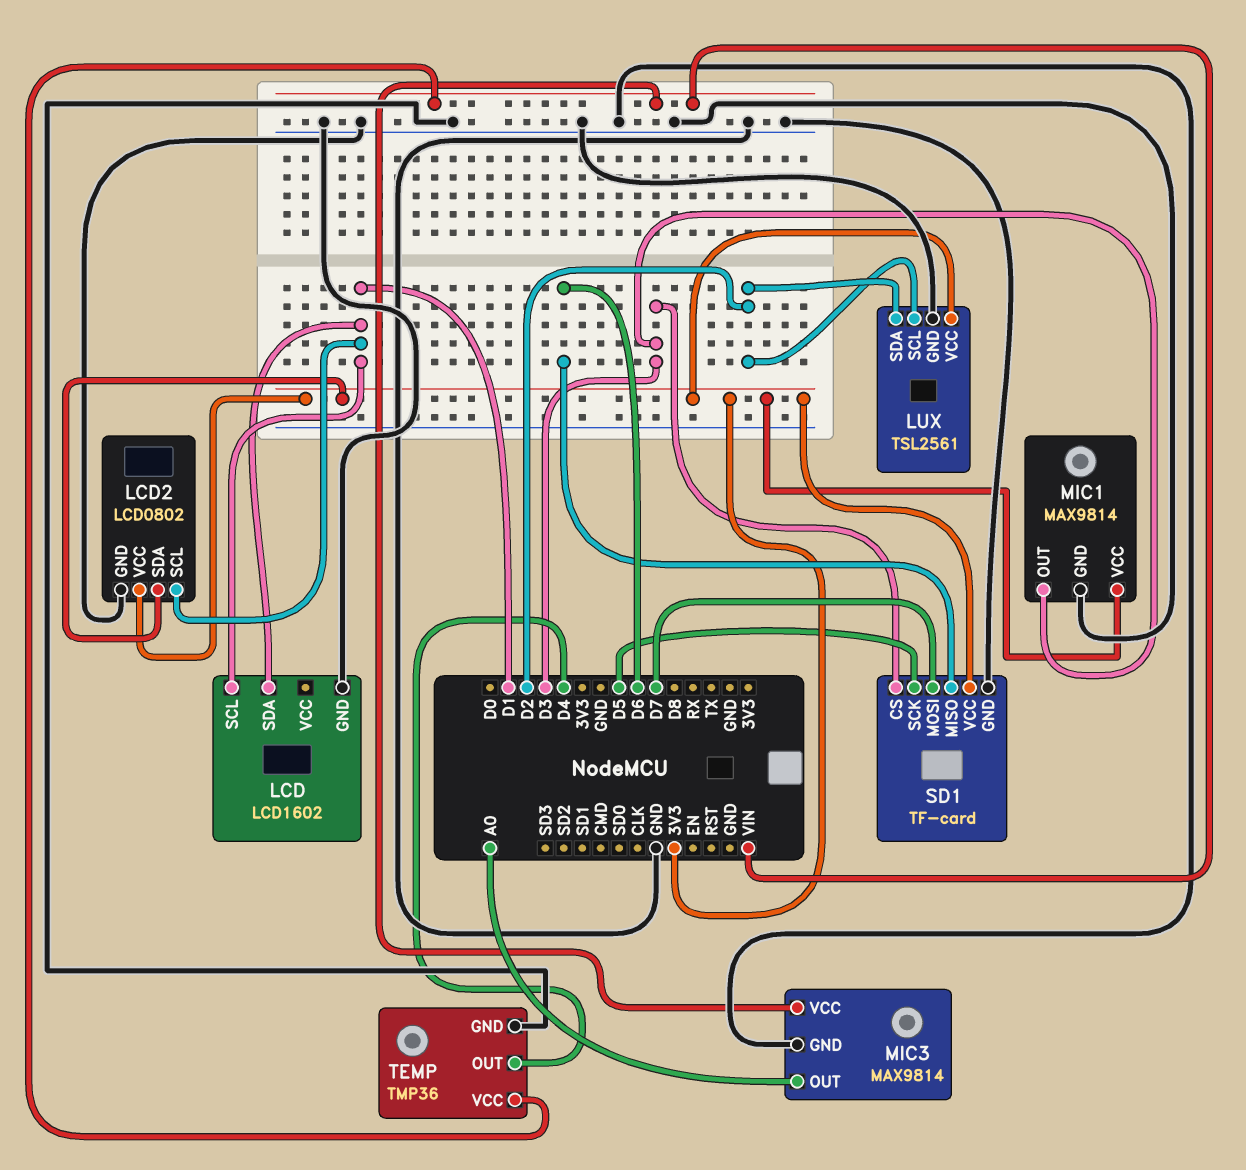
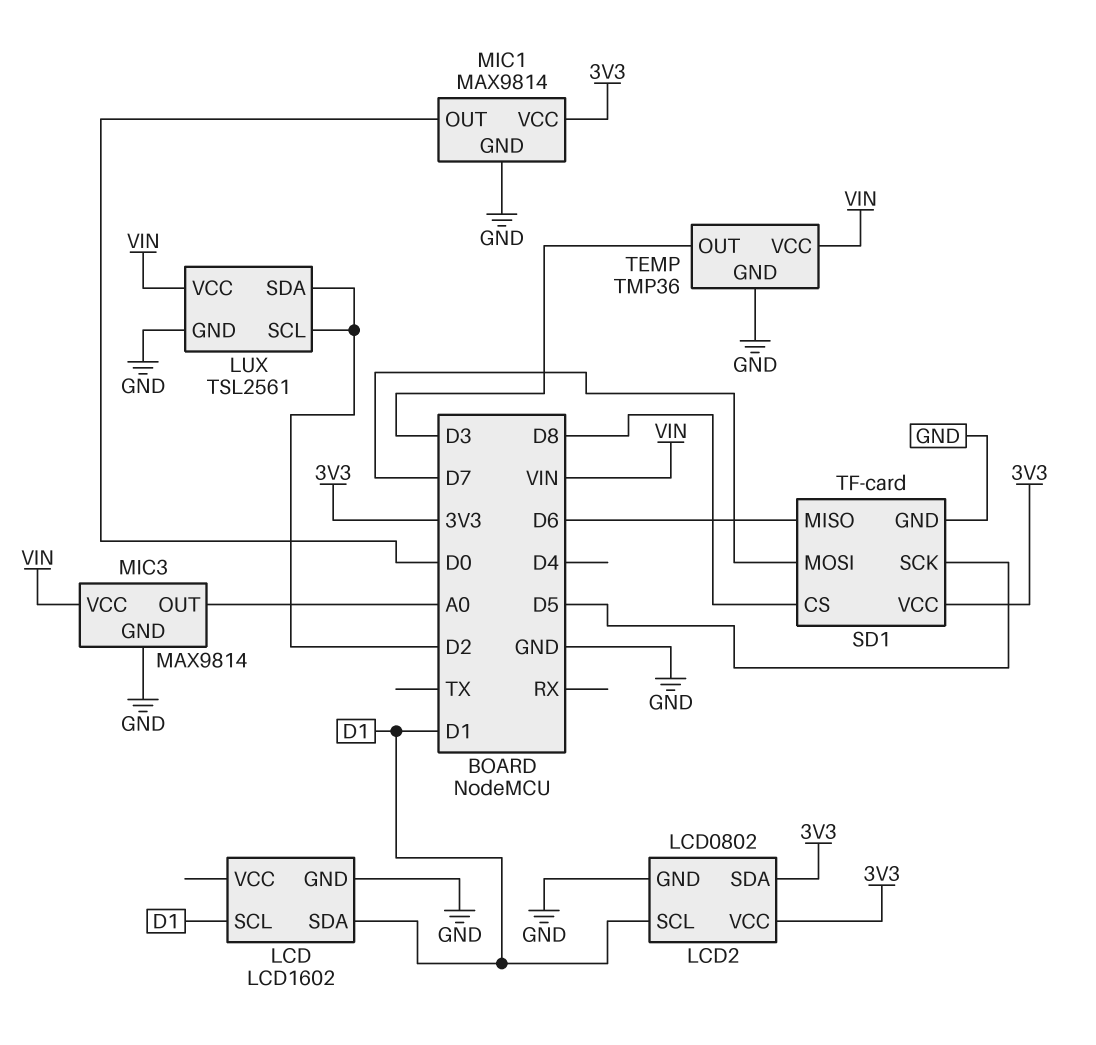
LUX pin VCC: 3V3 -> VIN
MIC1 pin OUT: D3 -> D0
SD1 pin CS: D3 -> D8
TEMP pin OUT: D4 -> D3

